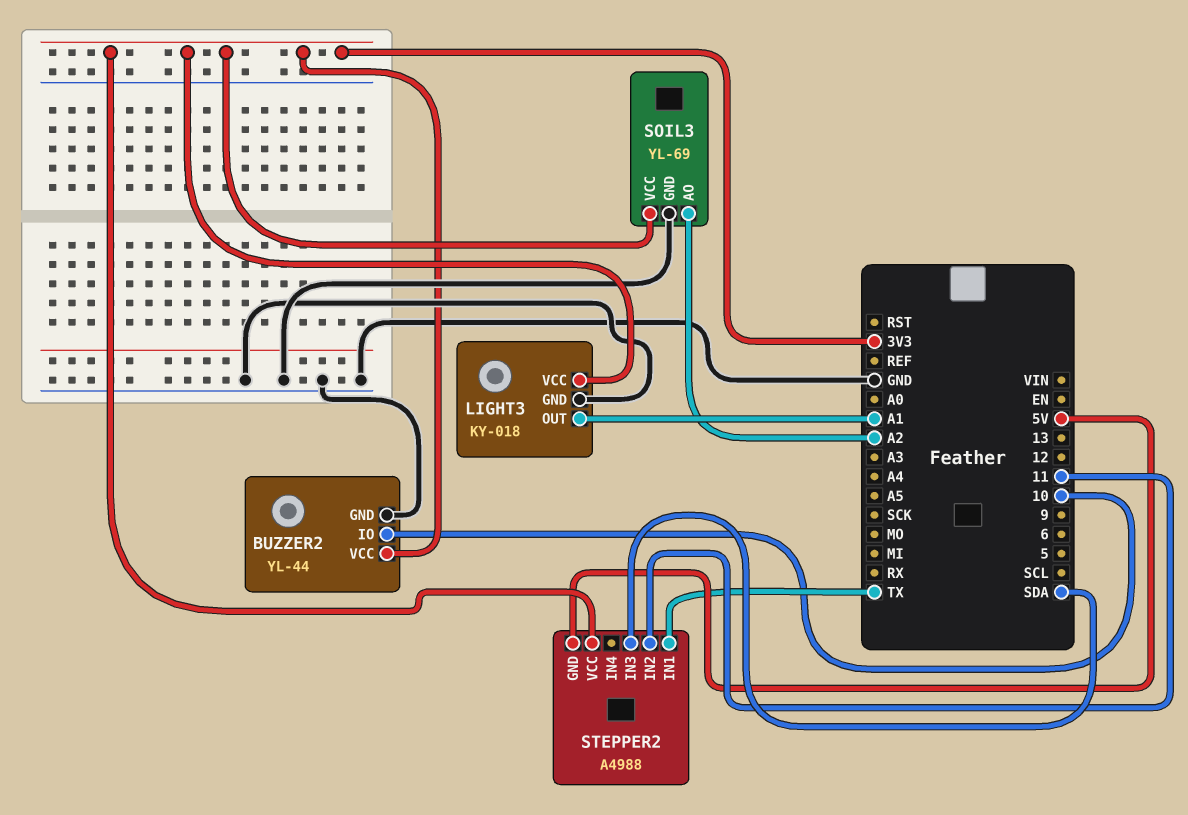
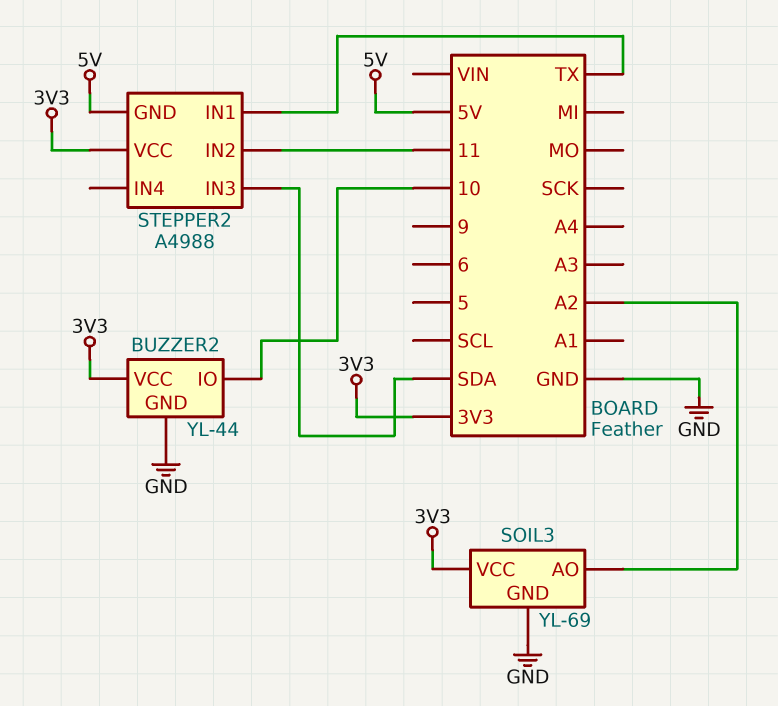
LIGHT3: KY-018 -> none
LIGHT3 pin GND: GND -> none
LIGHT3 pin OUT: A1 -> none
LIGHT3 pin VCC: 3V3 -> none

